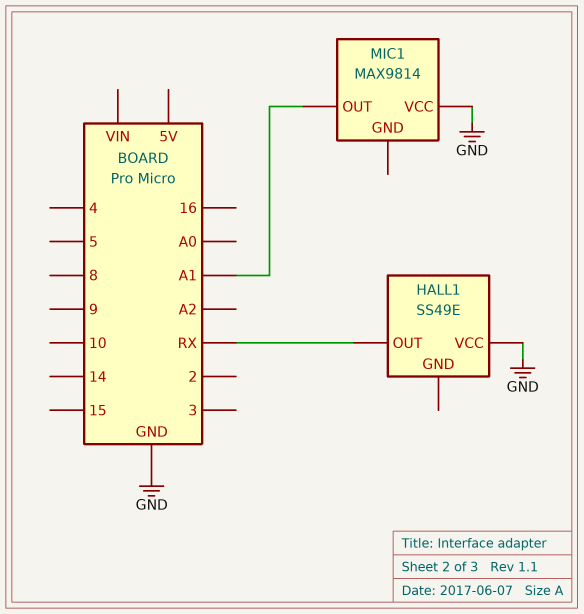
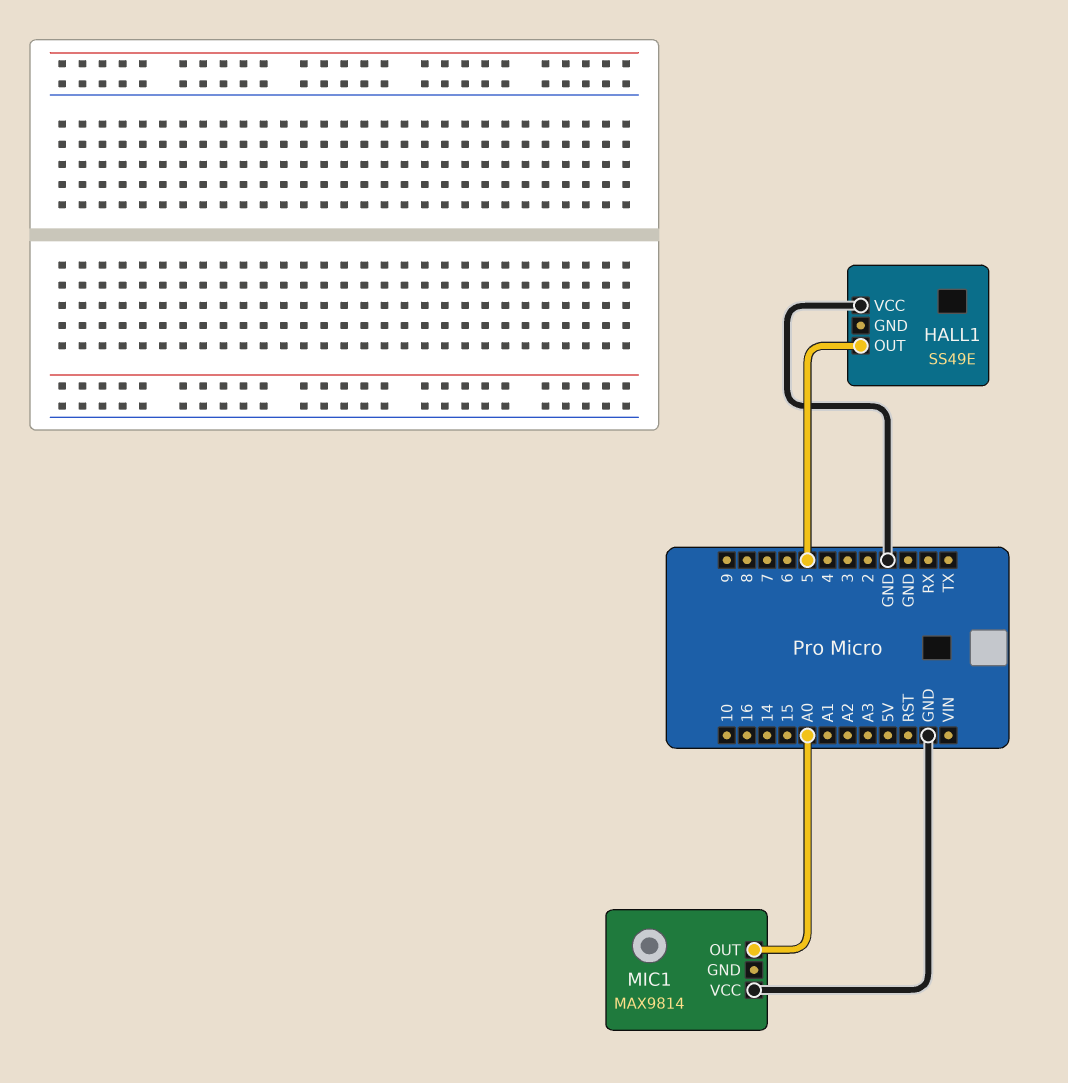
HALL1 pin OUT: RX -> 5
MIC1 pin OUT: A1 -> A0

